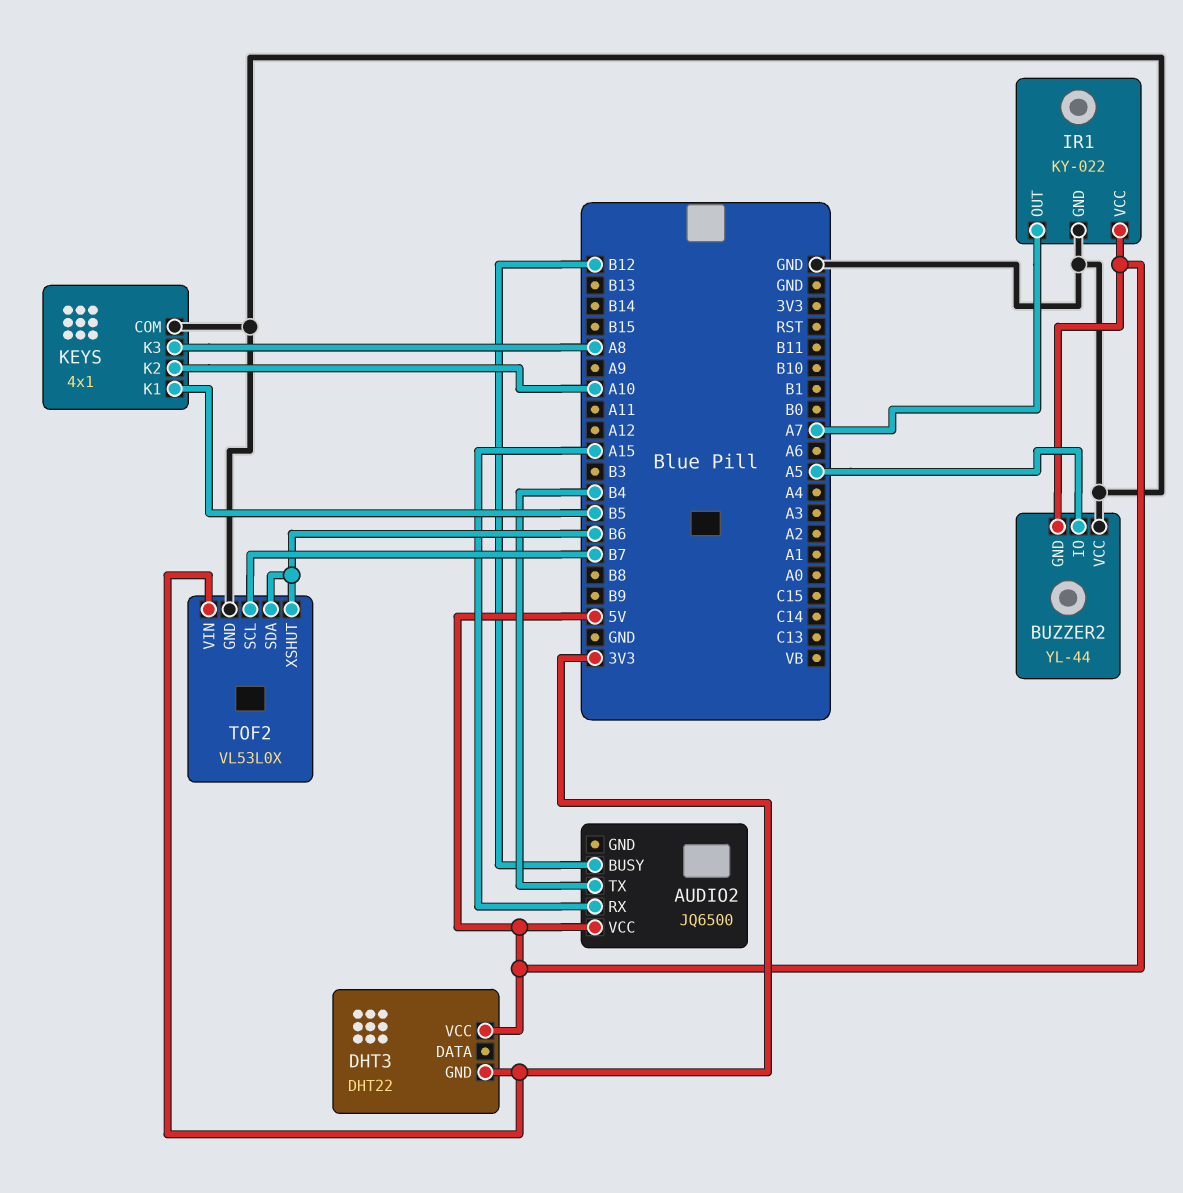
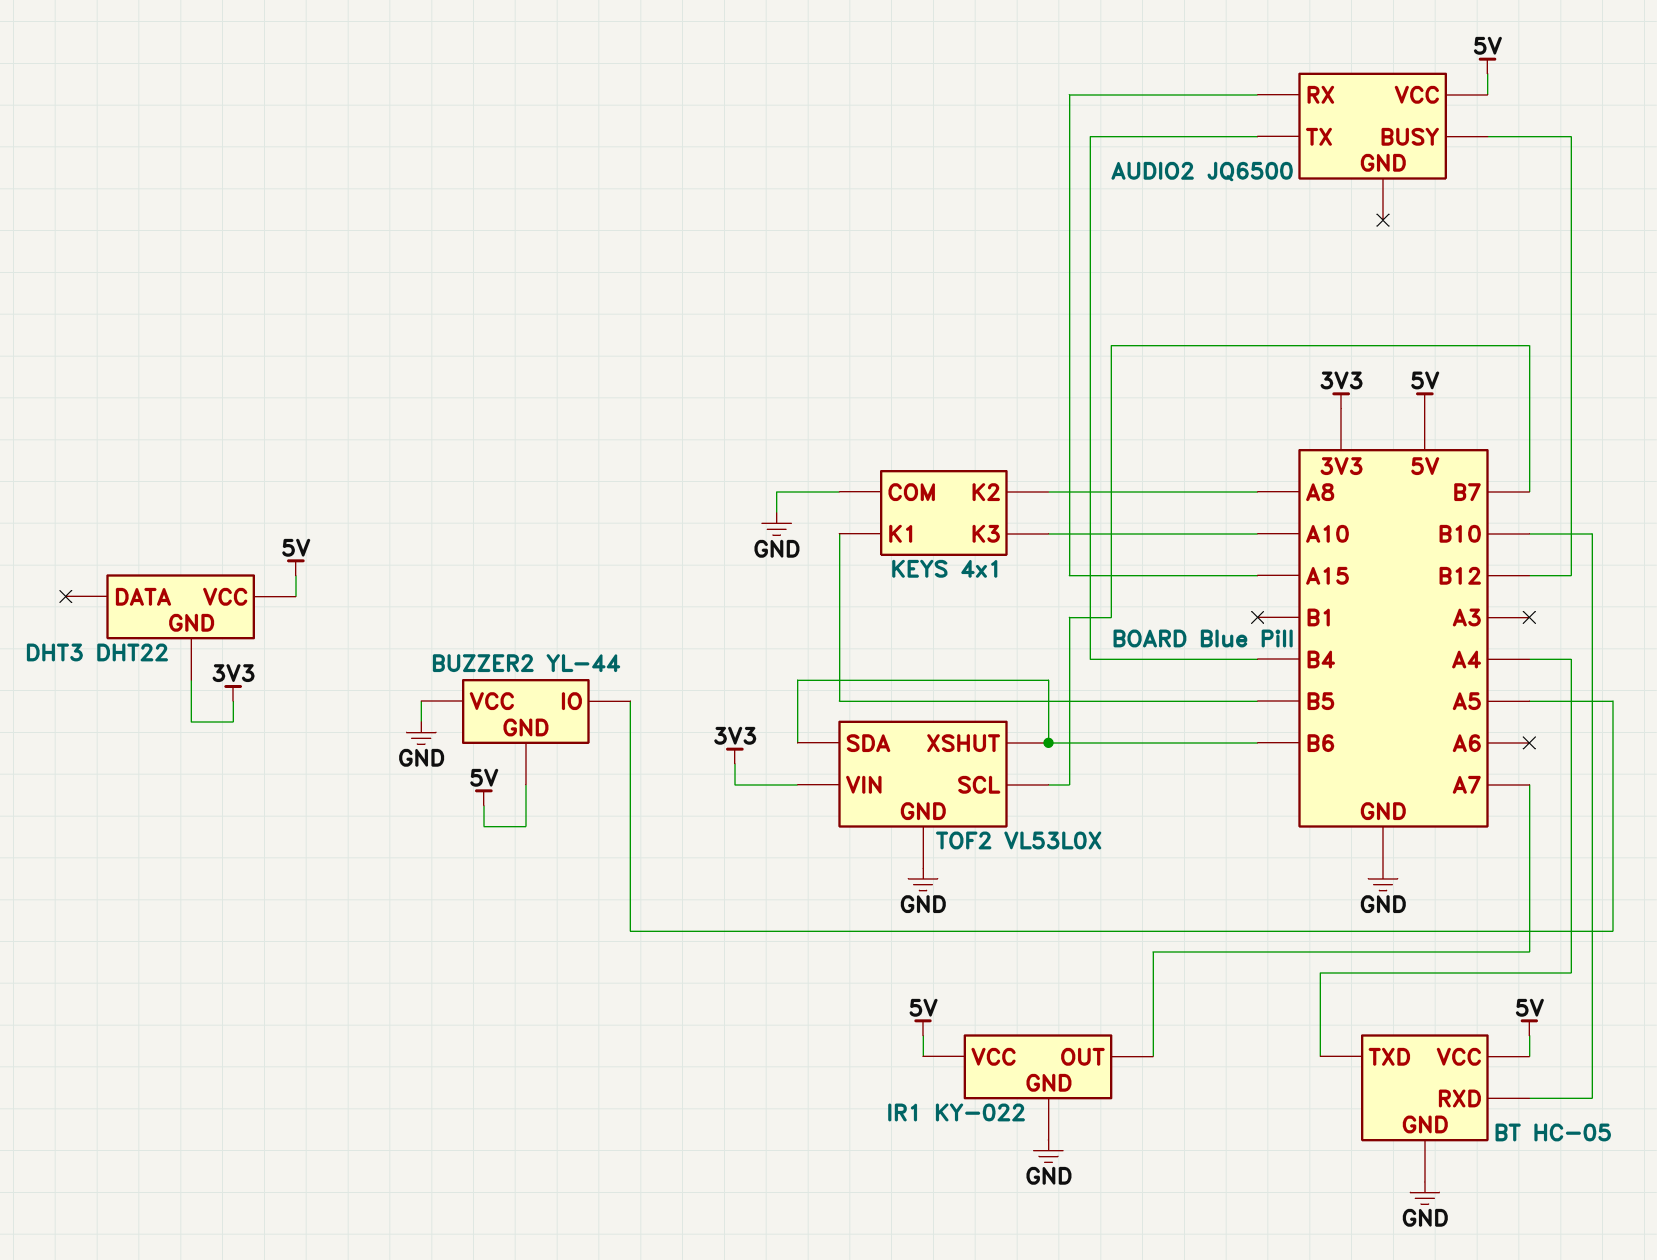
BT: none -> HC-05
BT pin GND: none -> GND
BT pin RXD: none -> B10
BT pin TXD: none -> A4
BT pin VCC: none -> 5V
KEYS pin K2: A10 -> A8
KEYS pin K3: A8 -> A10

